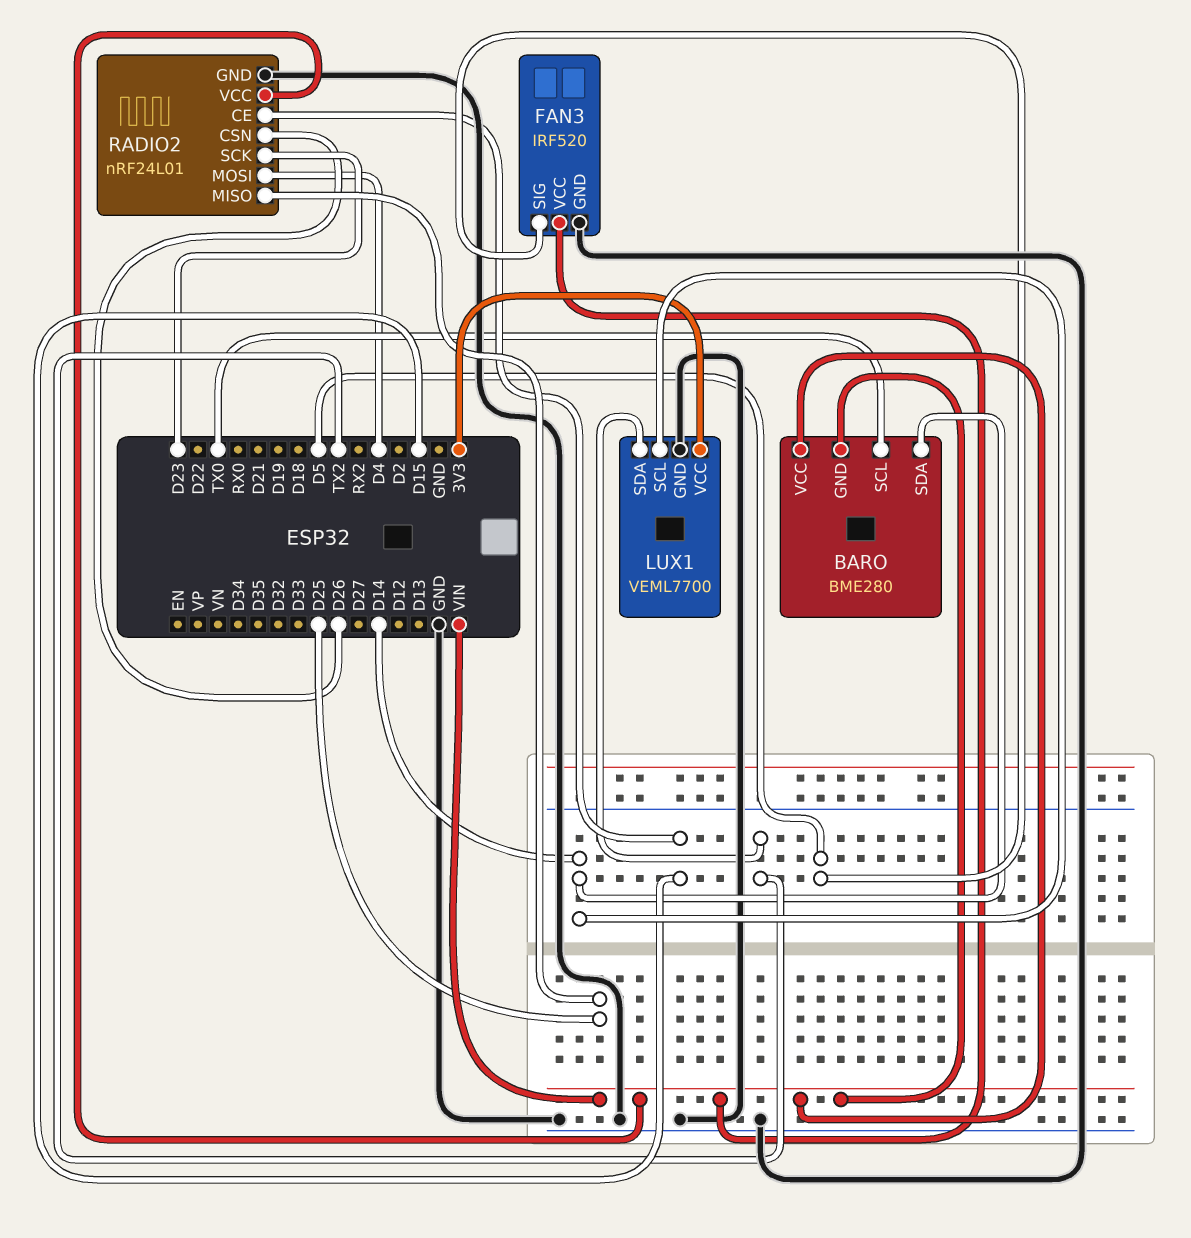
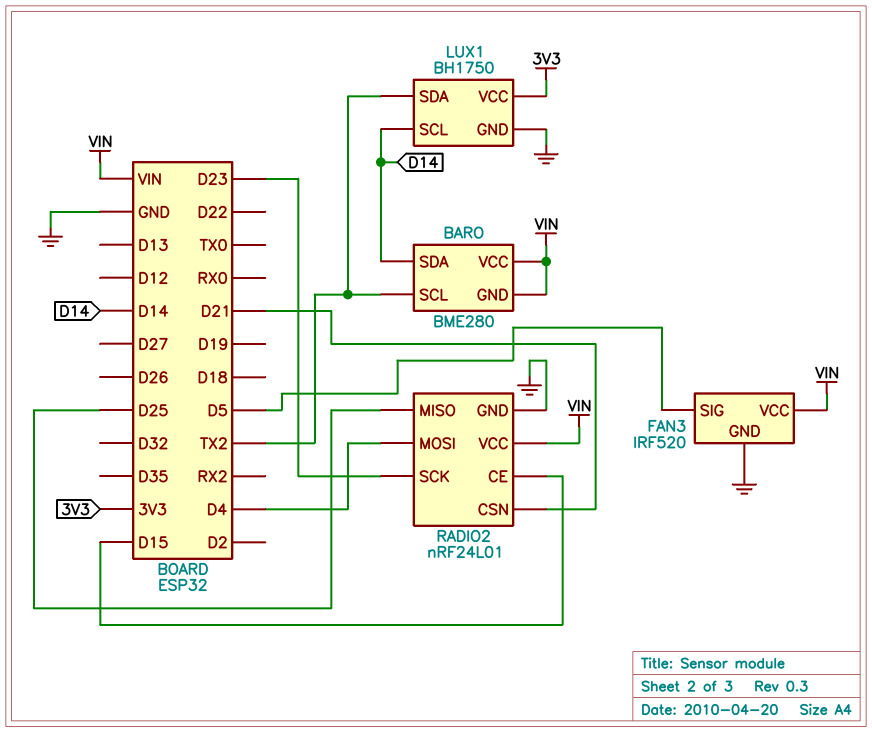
BARO pin SCL: TX0 -> TX2
LUX1: VEML7700 -> BH1750
RADIO2 pin CSN: D26 -> D21

